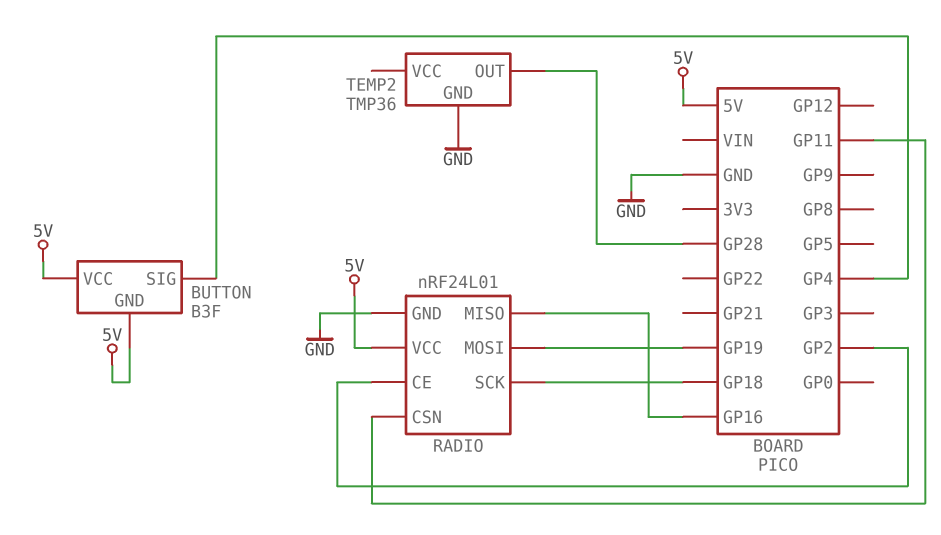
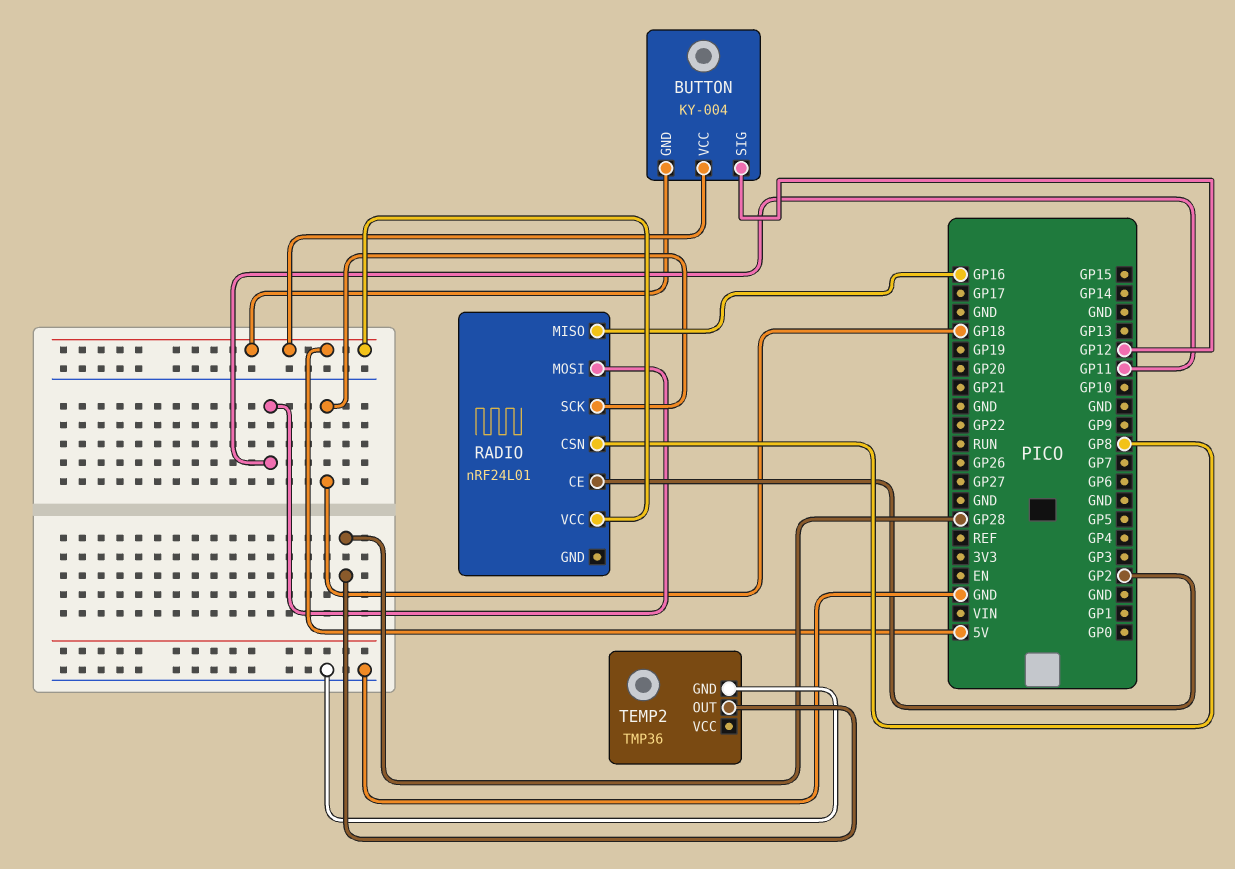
BUTTON: B3F -> KY-004
BUTTON pin SIG: GP4 -> GP12
RADIO pin CSN: GP11 -> GP8
RADIO pin GND: GND -> none
RADIO pin MOSI: GP19 -> GP11

